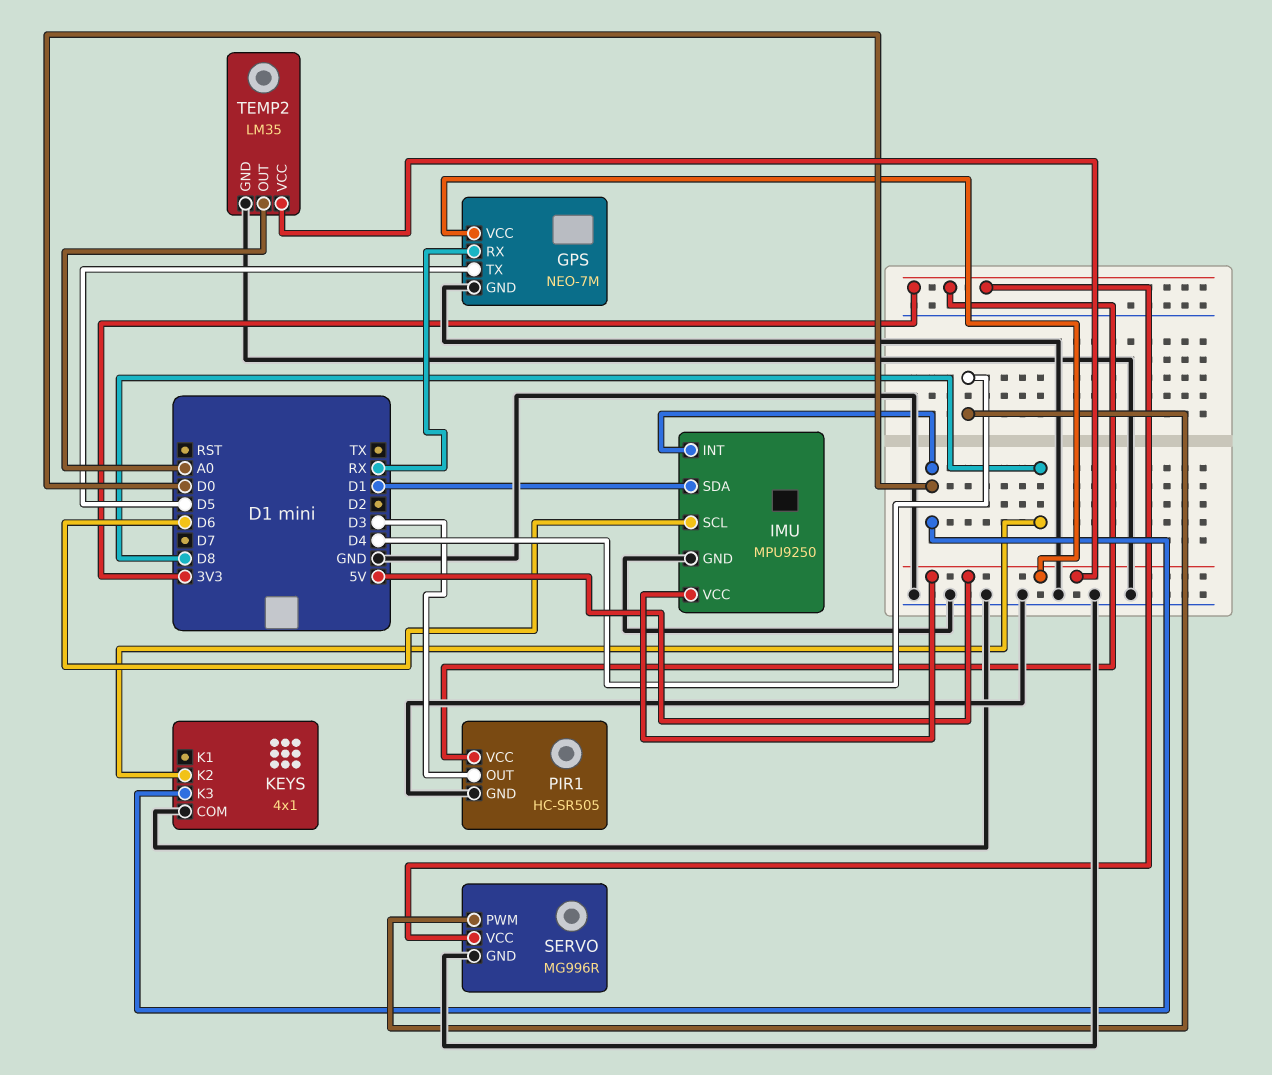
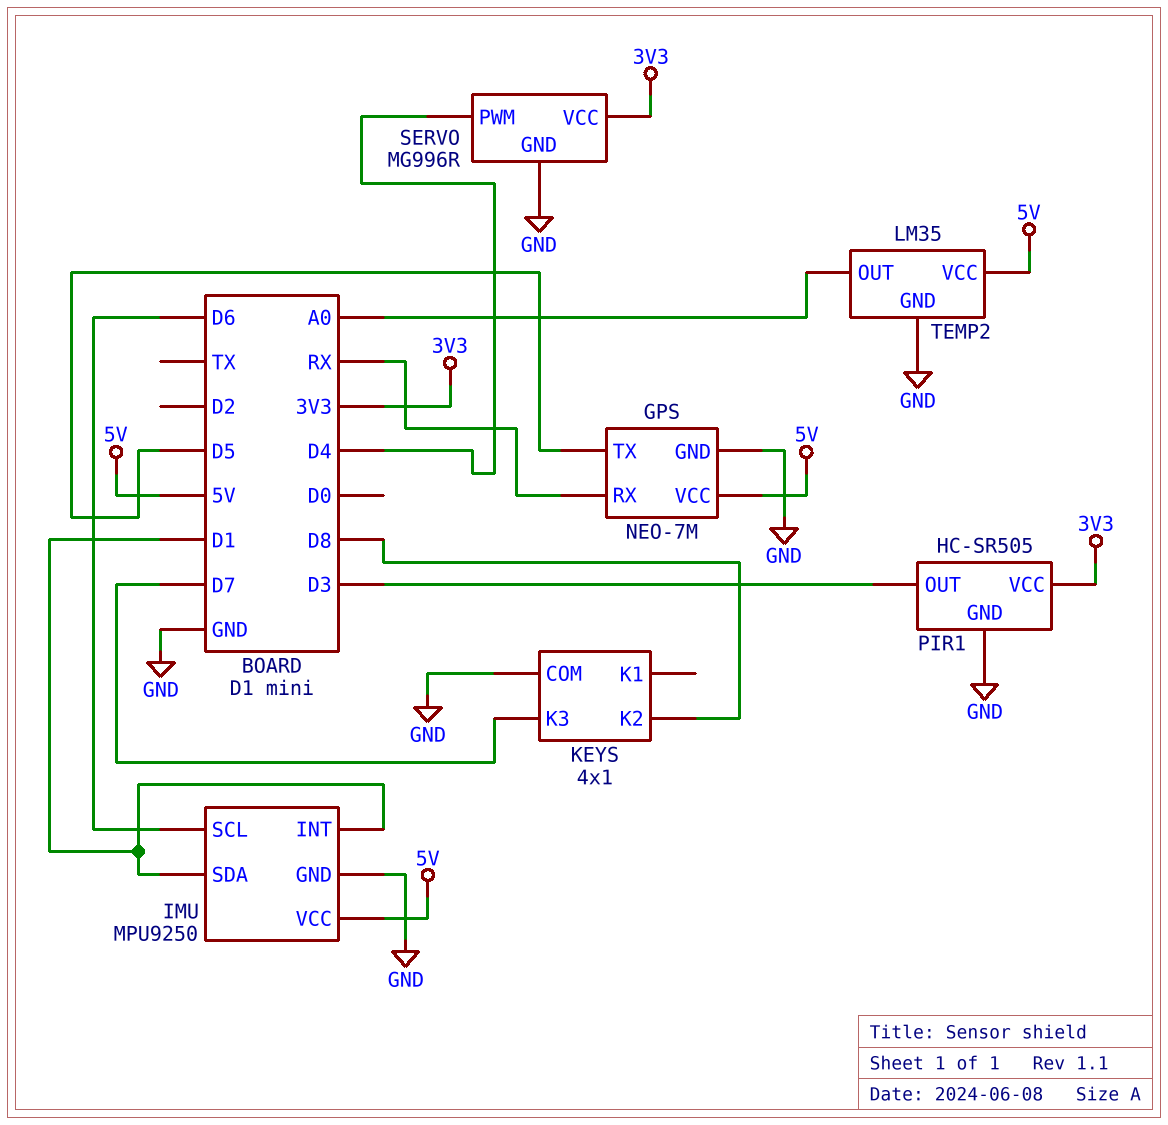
IMU pin INT: D0 -> D1
KEYS pin K3: D0 -> D7

